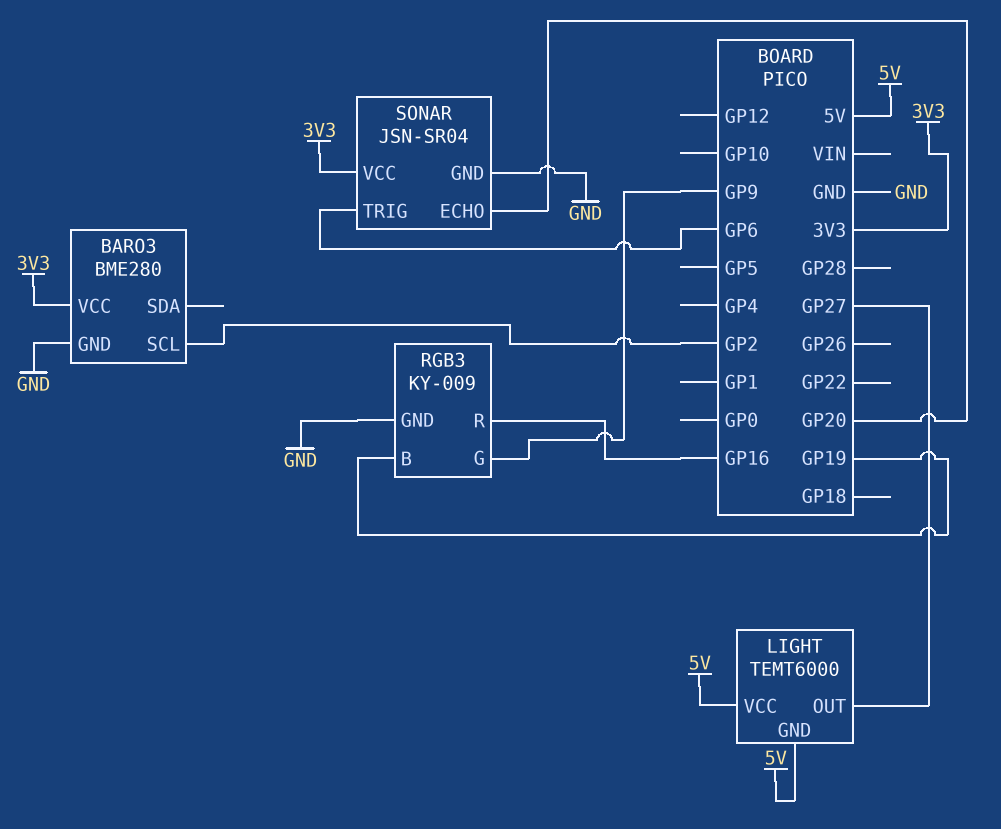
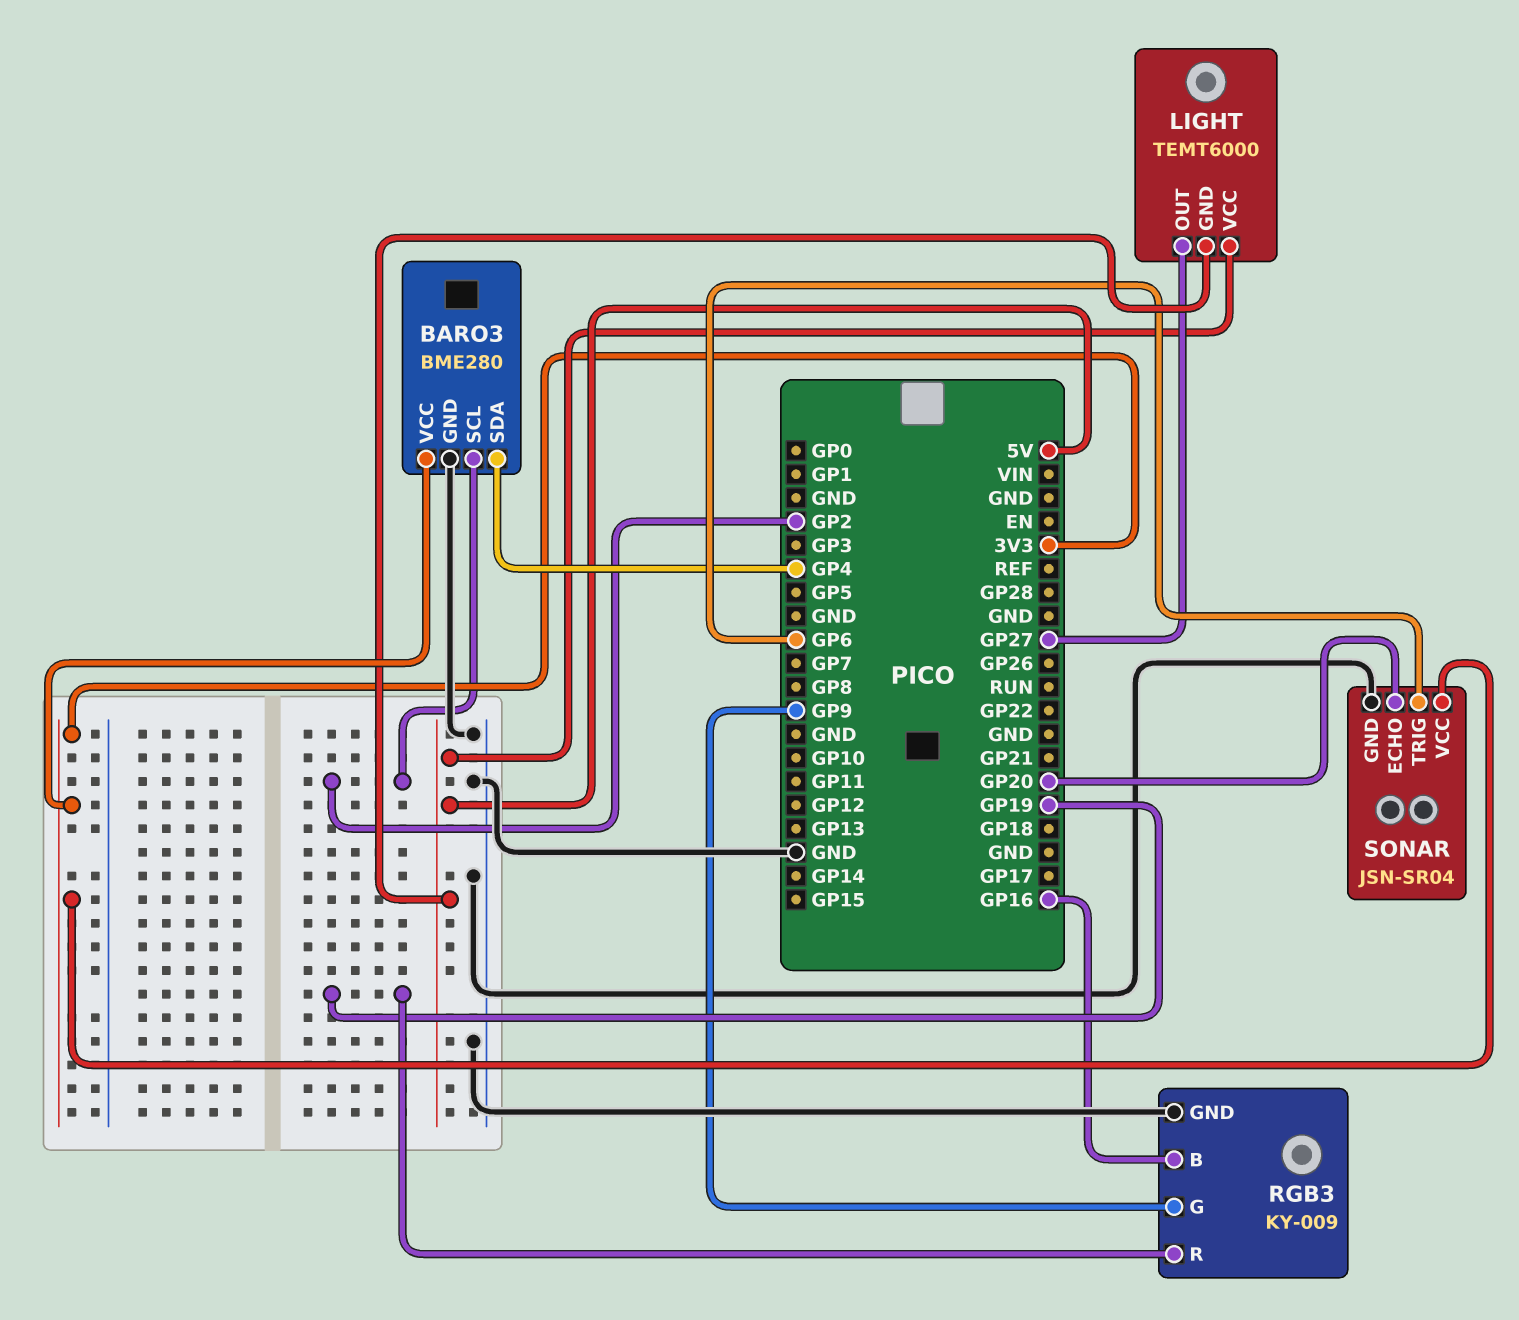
BARO3 pin SDA: none -> GP4
RGB3 pin B: GP19 -> GP16
RGB3 pin R: GP16 -> GP19

